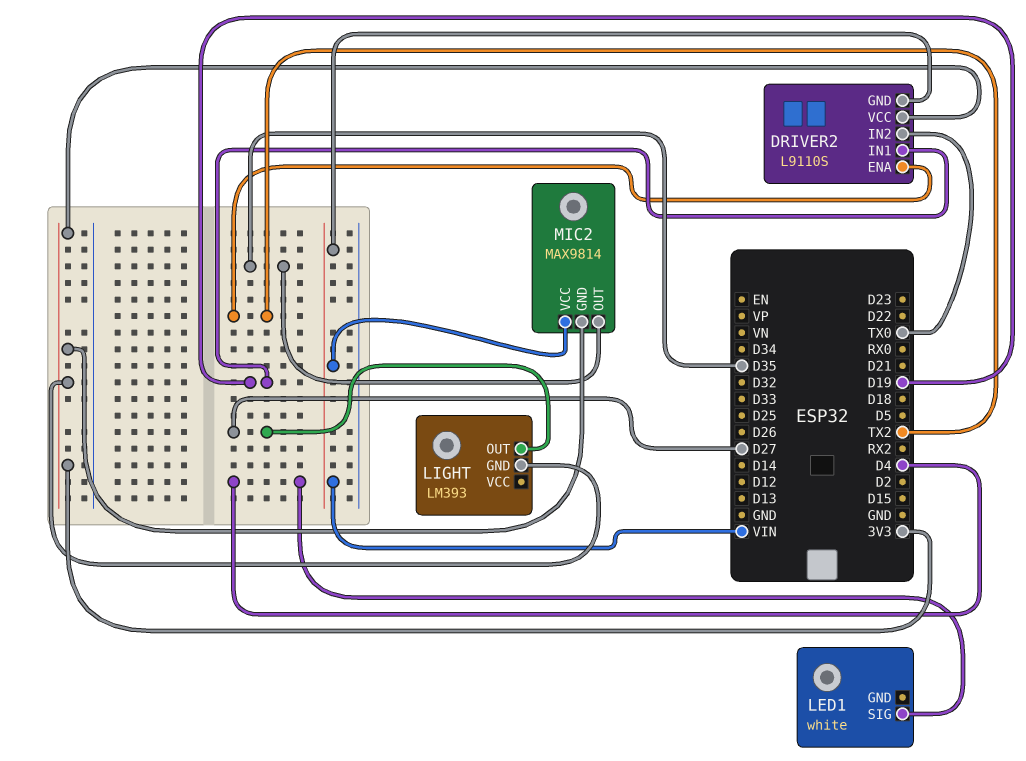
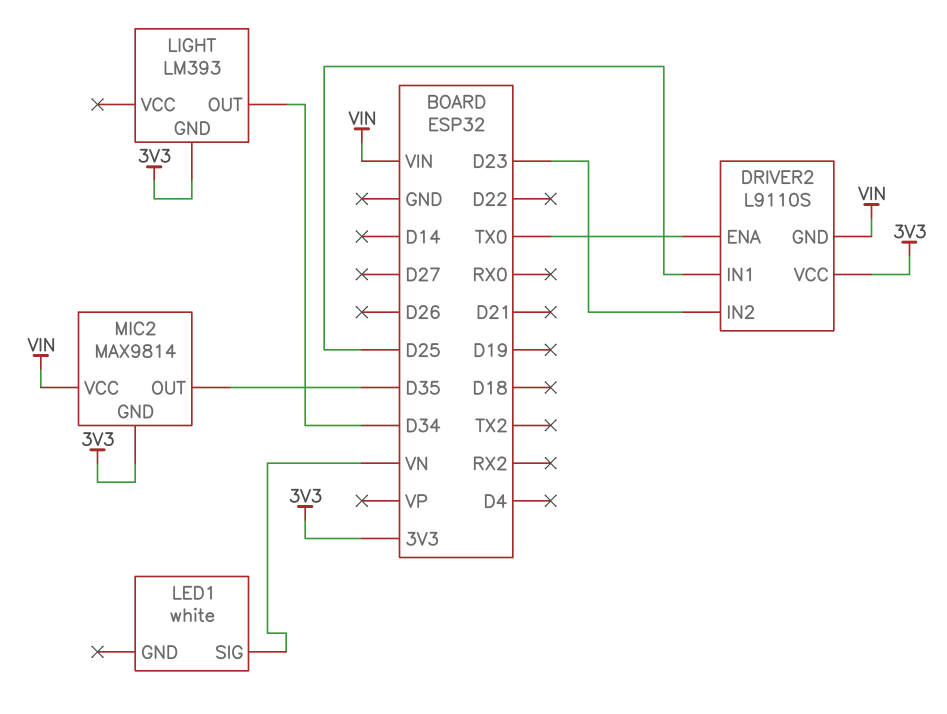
DRIVER2 pin ENA: TX2 -> TX0
DRIVER2 pin IN1: D19 -> D25
DRIVER2 pin IN2: TX0 -> D23
LED1 pin SIG: D4 -> VN
LIGHT pin OUT: D27 -> D34

